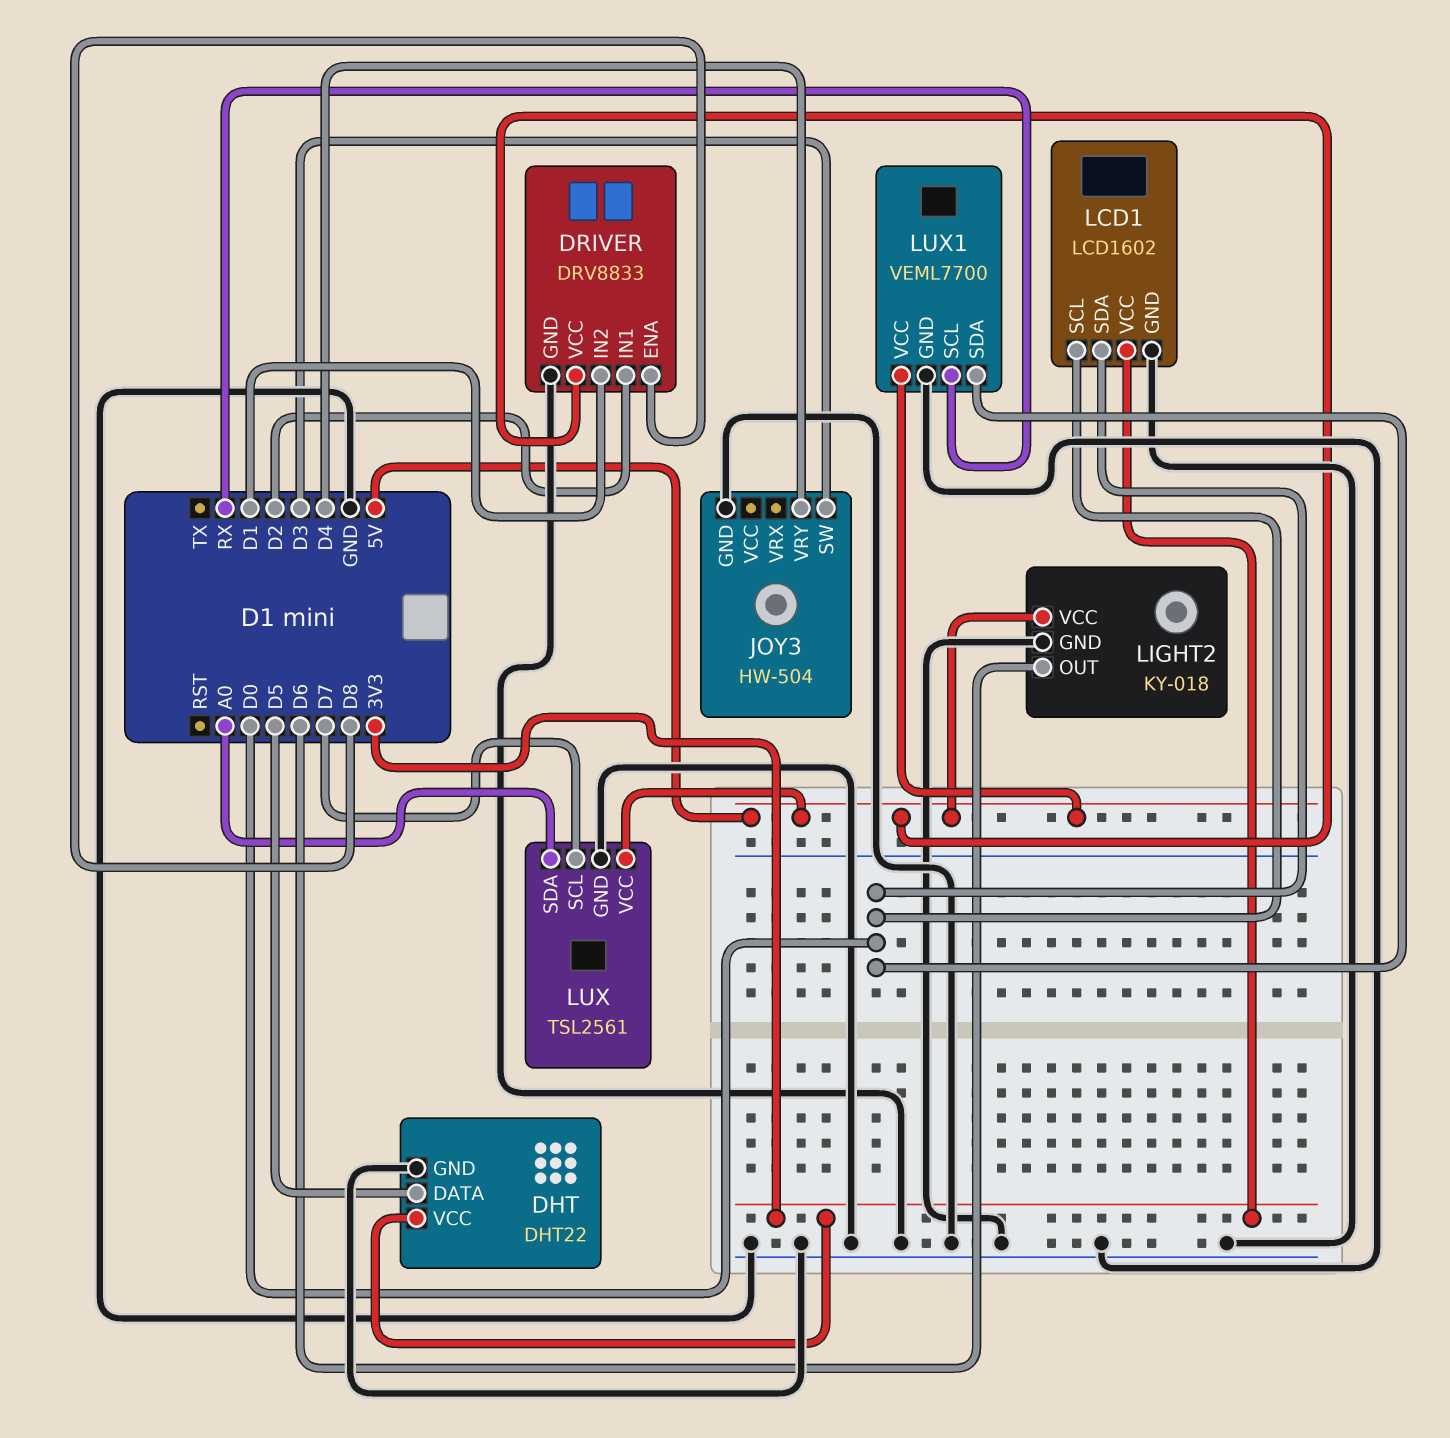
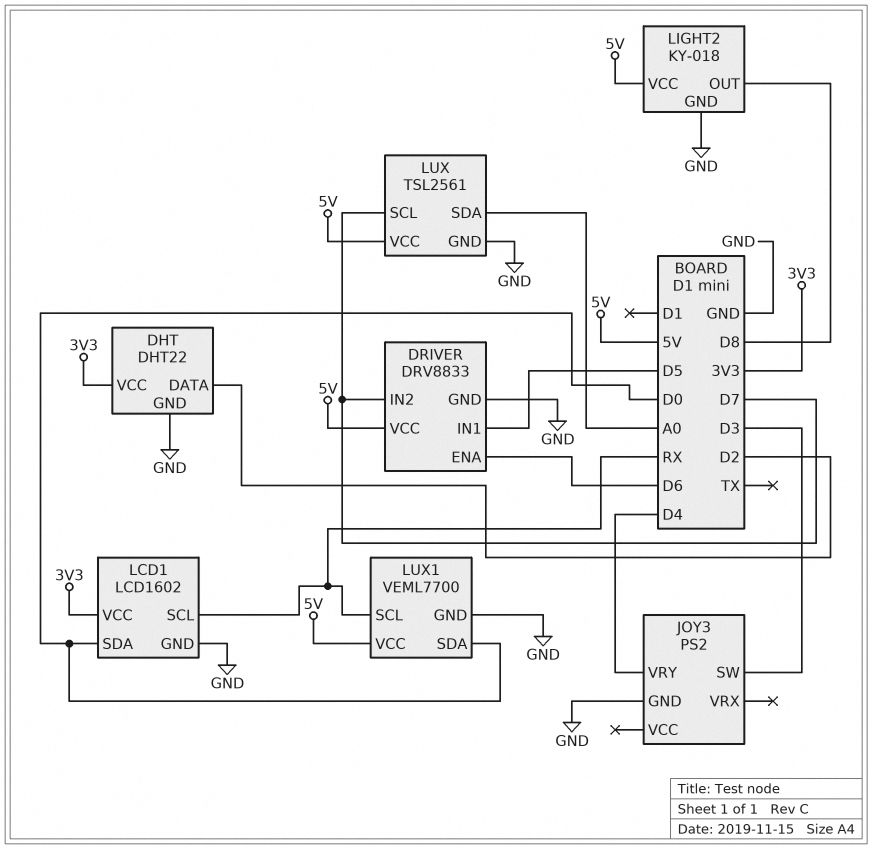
DHT pin DATA: D5 -> D2
DRIVER pin ENA: D8 -> D6
DRIVER pin IN1: D2 -> D5
DRIVER pin IN2: D1 -> D7
JOY3: HW-504 -> PS2
LCD1 pin SCL: D0 -> RX
LIGHT2 pin OUT: D6 -> D8

